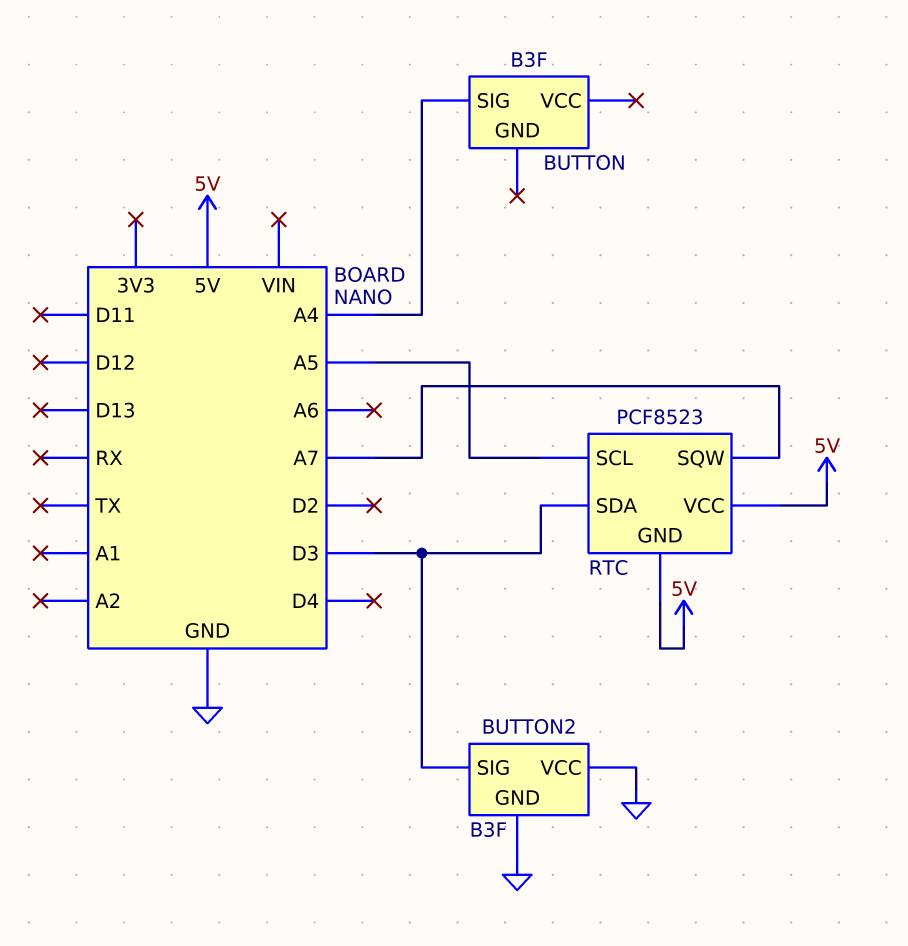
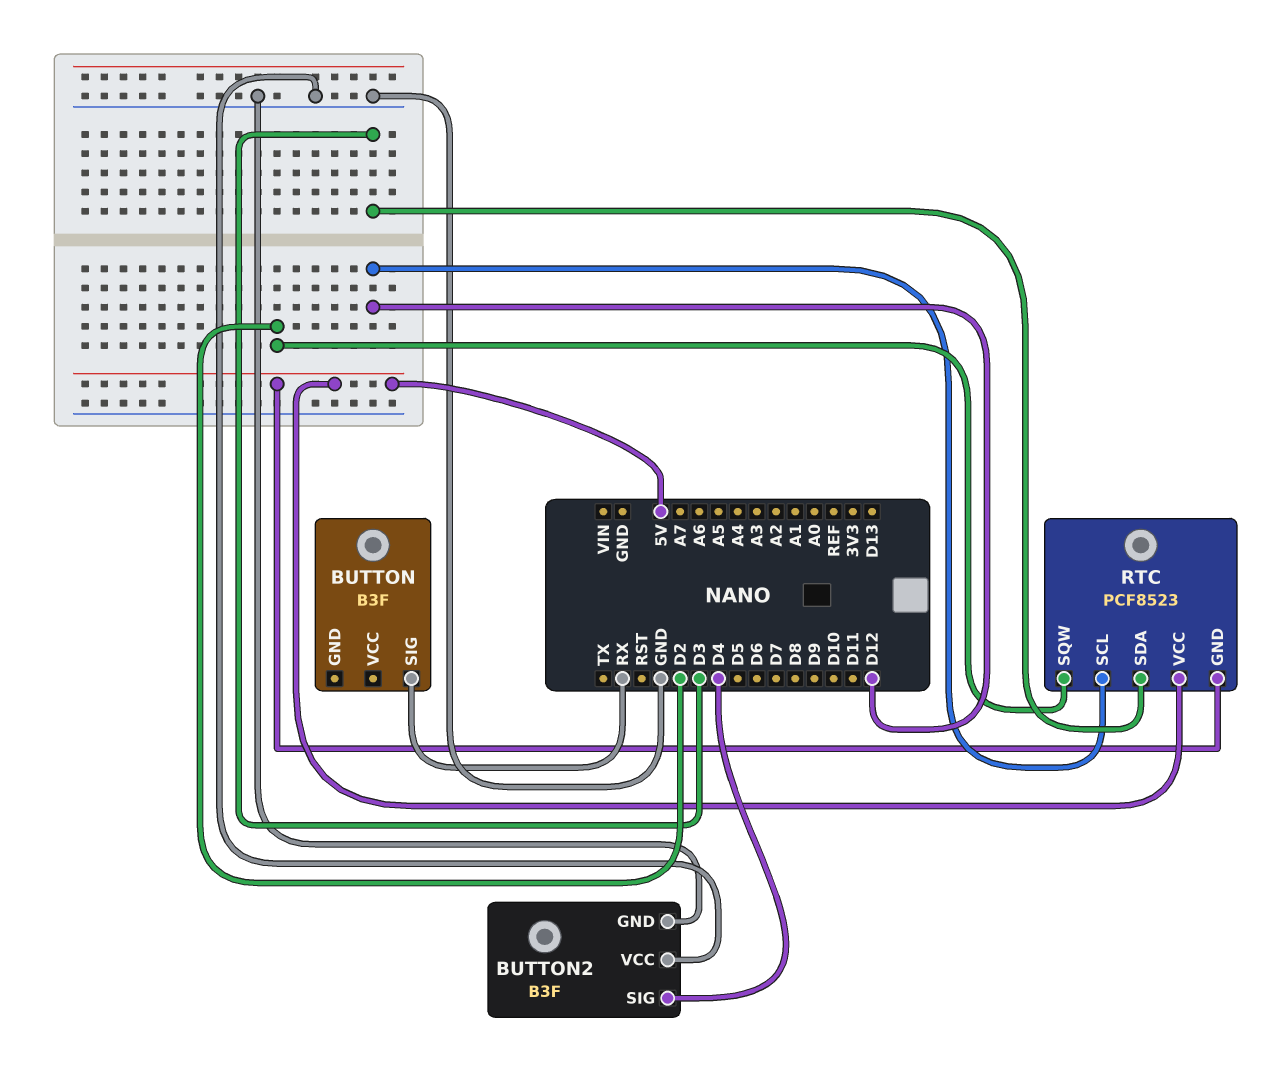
BUTTON pin SIG: A4 -> RX
BUTTON2 pin SIG: D3 -> D4
RTC pin SCL: A5 -> D12
RTC pin SQW: A7 -> D2

